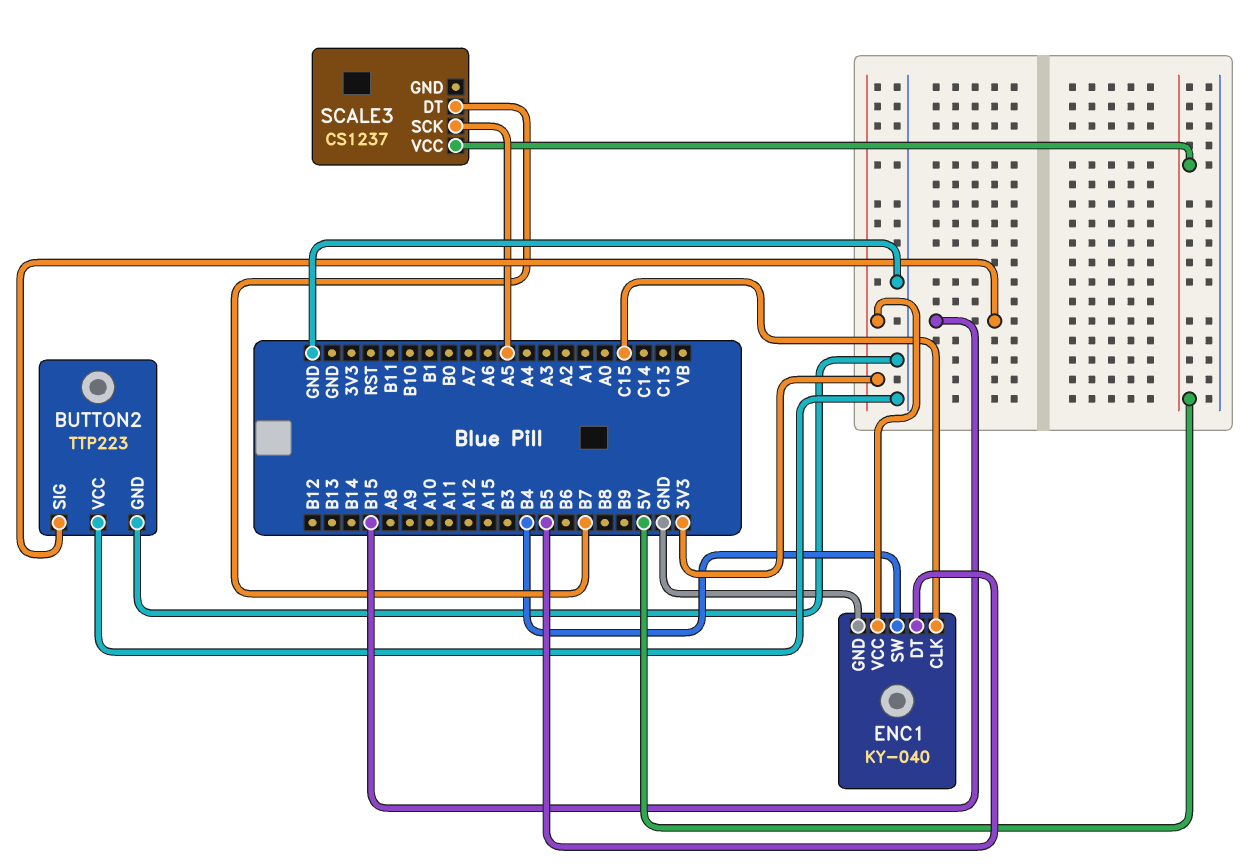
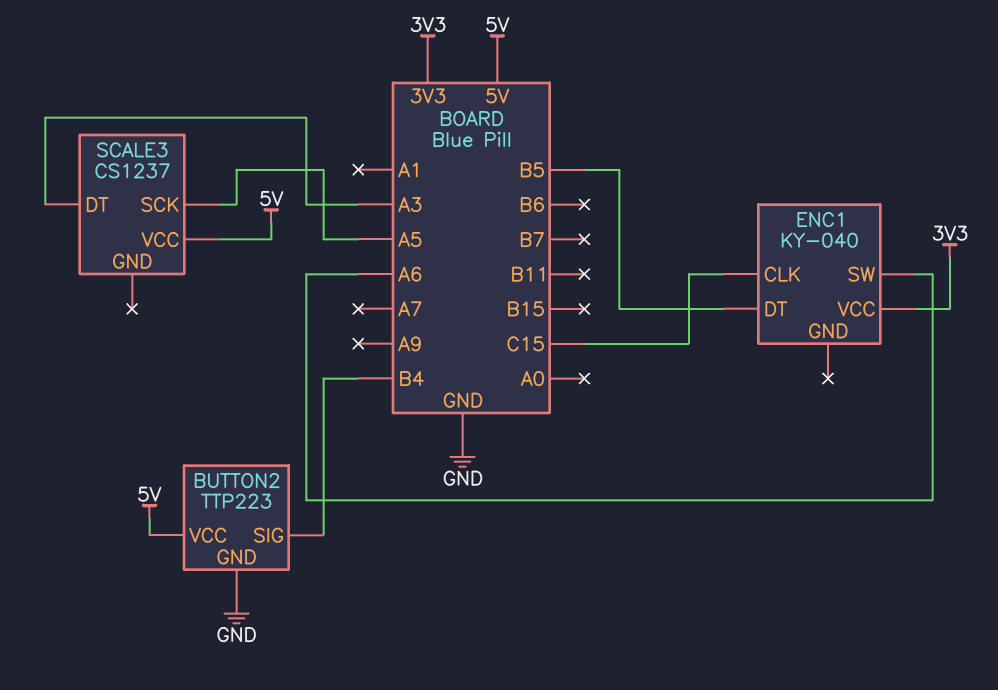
BUTTON2 pin SIG: B15 -> B4
BUTTON2 pin VCC: GND -> 5V
ENC1 pin GND: GND -> none
ENC1 pin SW: B4 -> A6
SCALE3 pin DT: B7 -> A3

